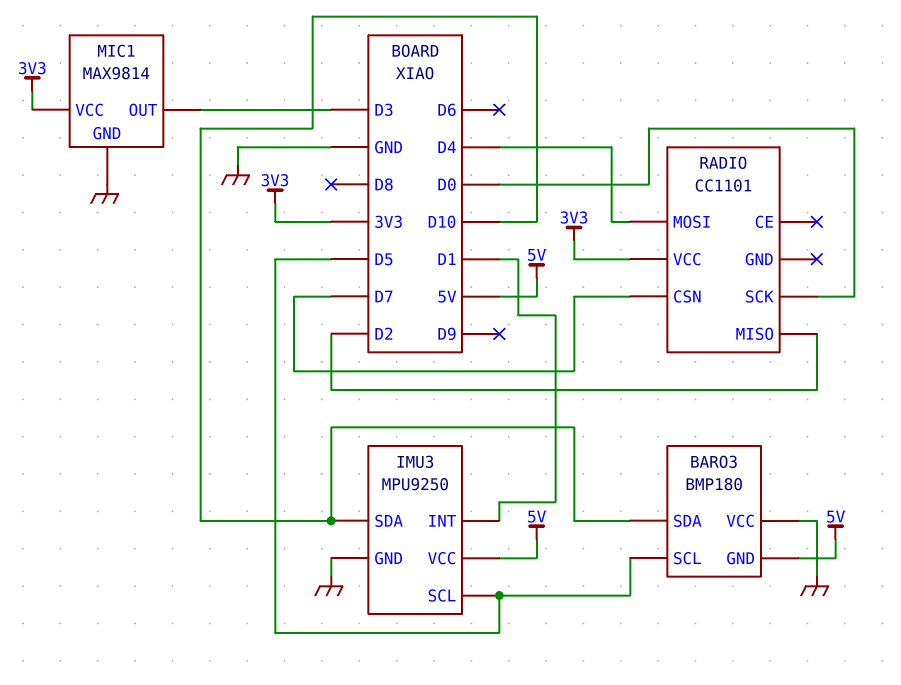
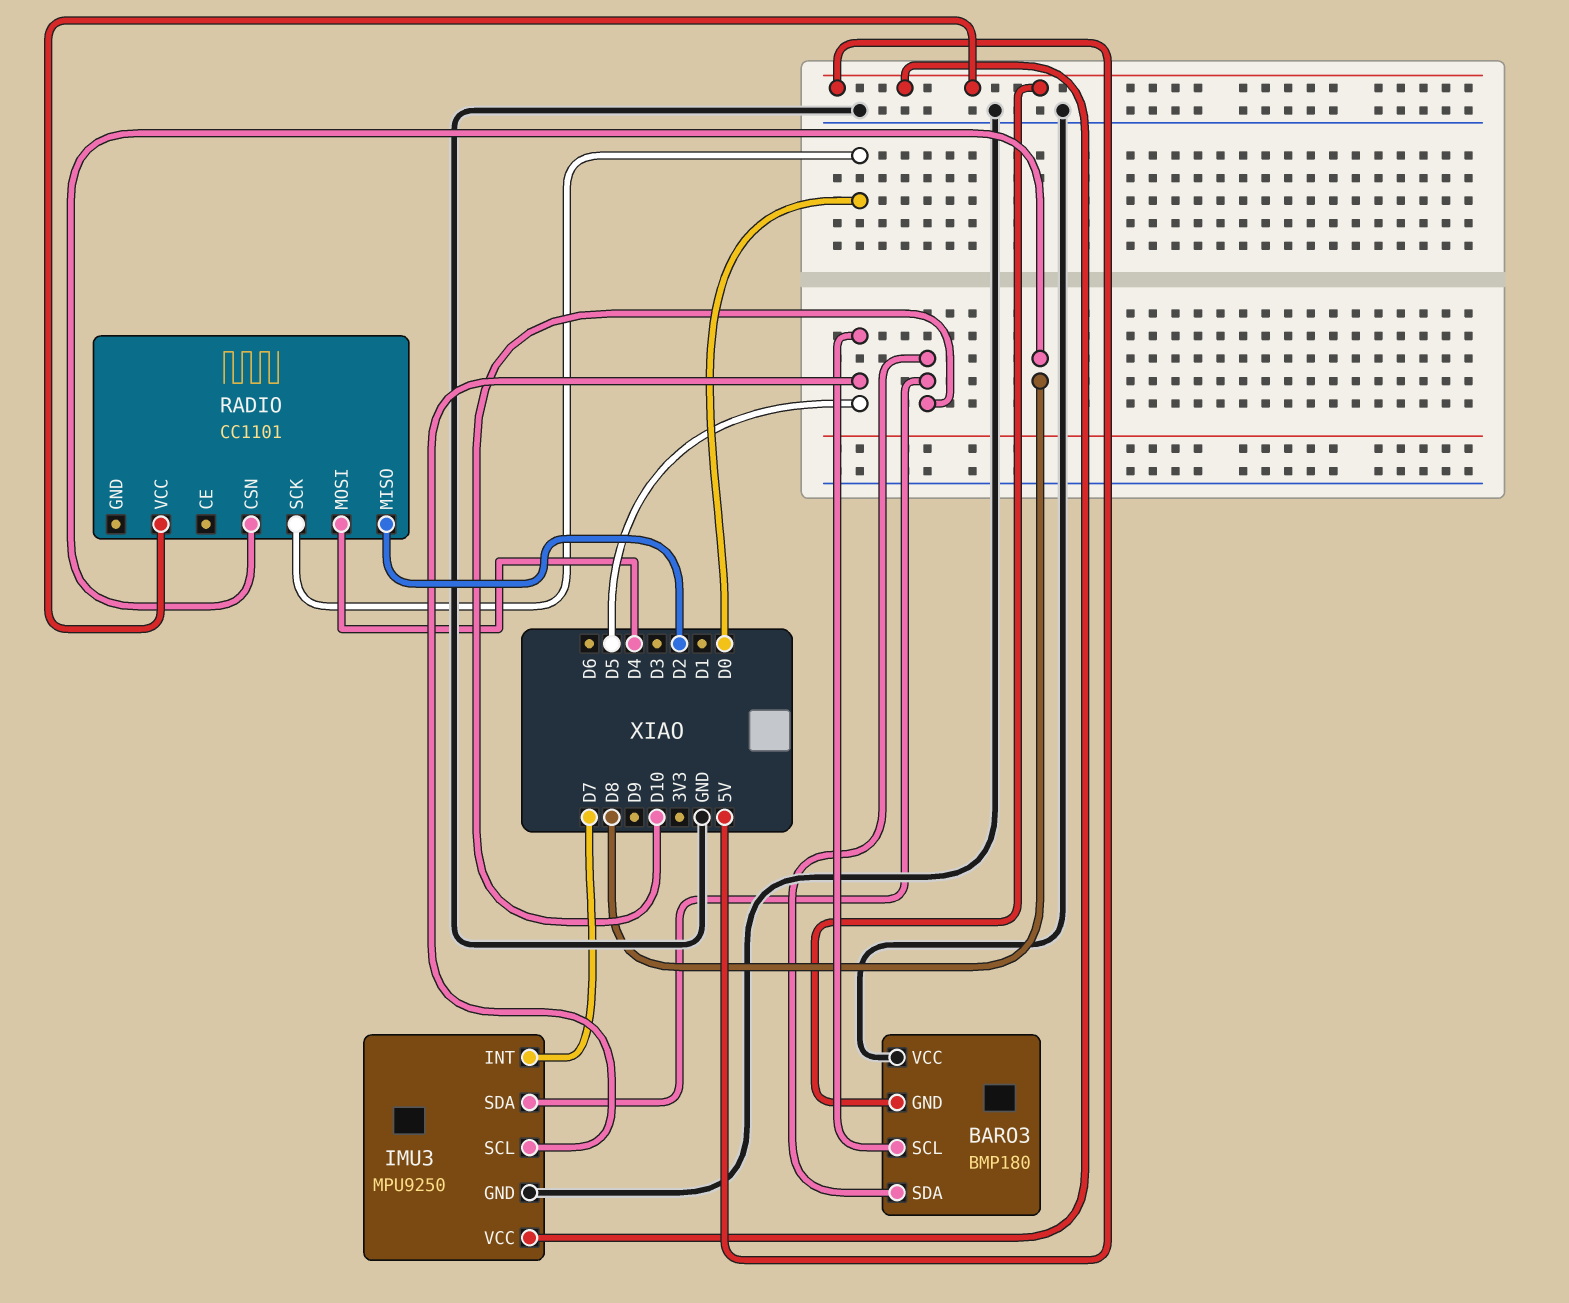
IMU3 pin INT: D1 -> D7
MIC1: MAX9814 -> none
MIC1 pin GND: GND -> none
MIC1 pin OUT: D3 -> none
MIC1 pin VCC: 3V3 -> none
RADIO pin CSN: D7 -> D8
RADIO pin VCC: 3V3 -> 5V

